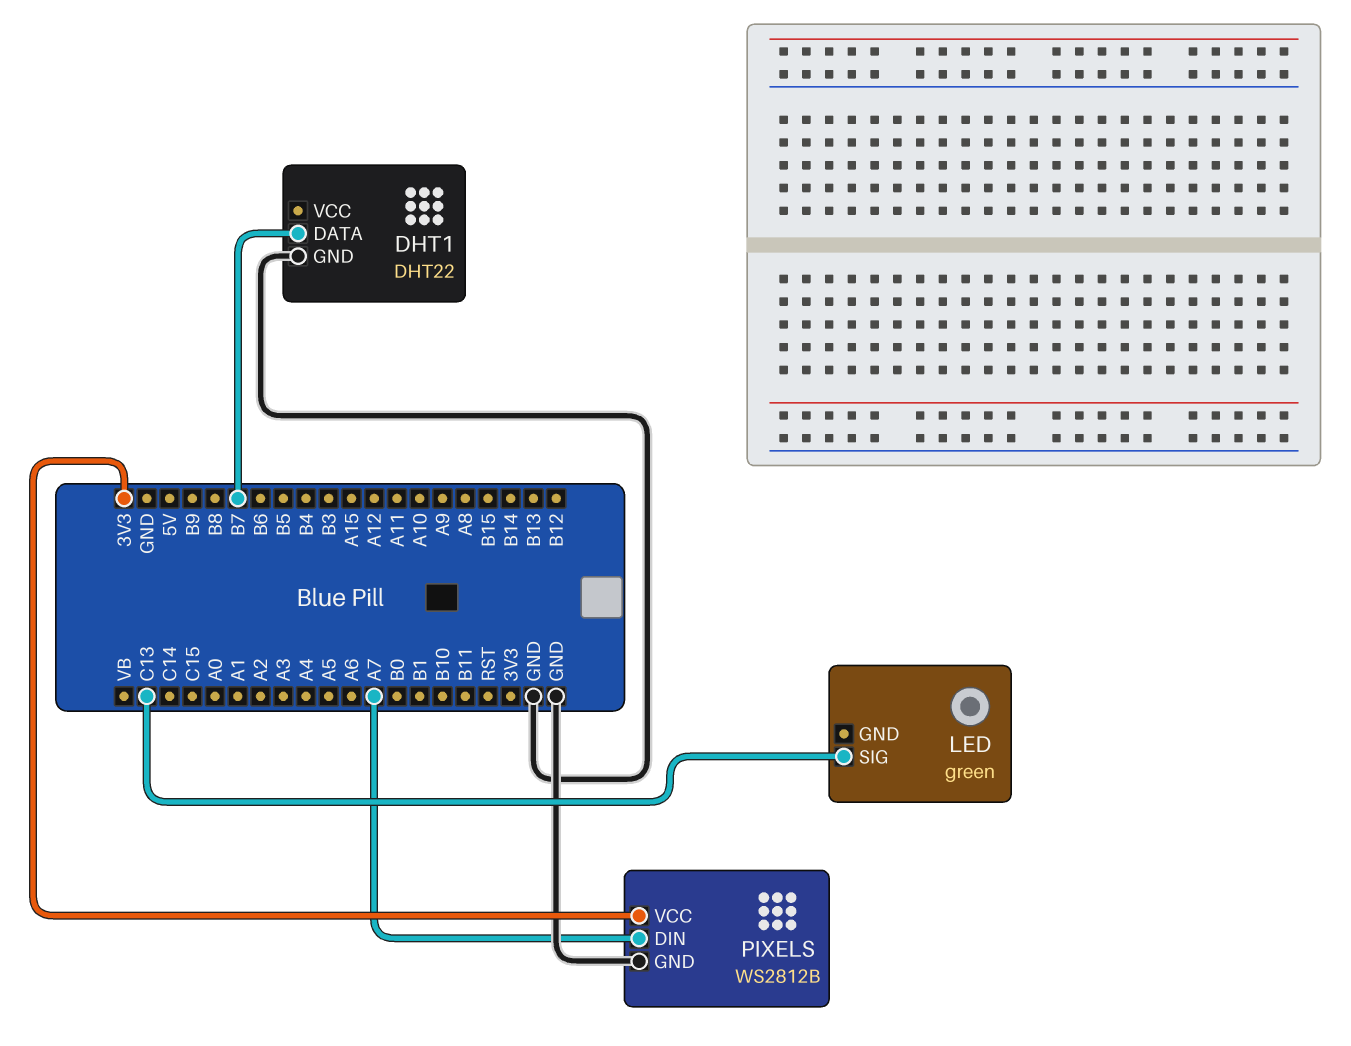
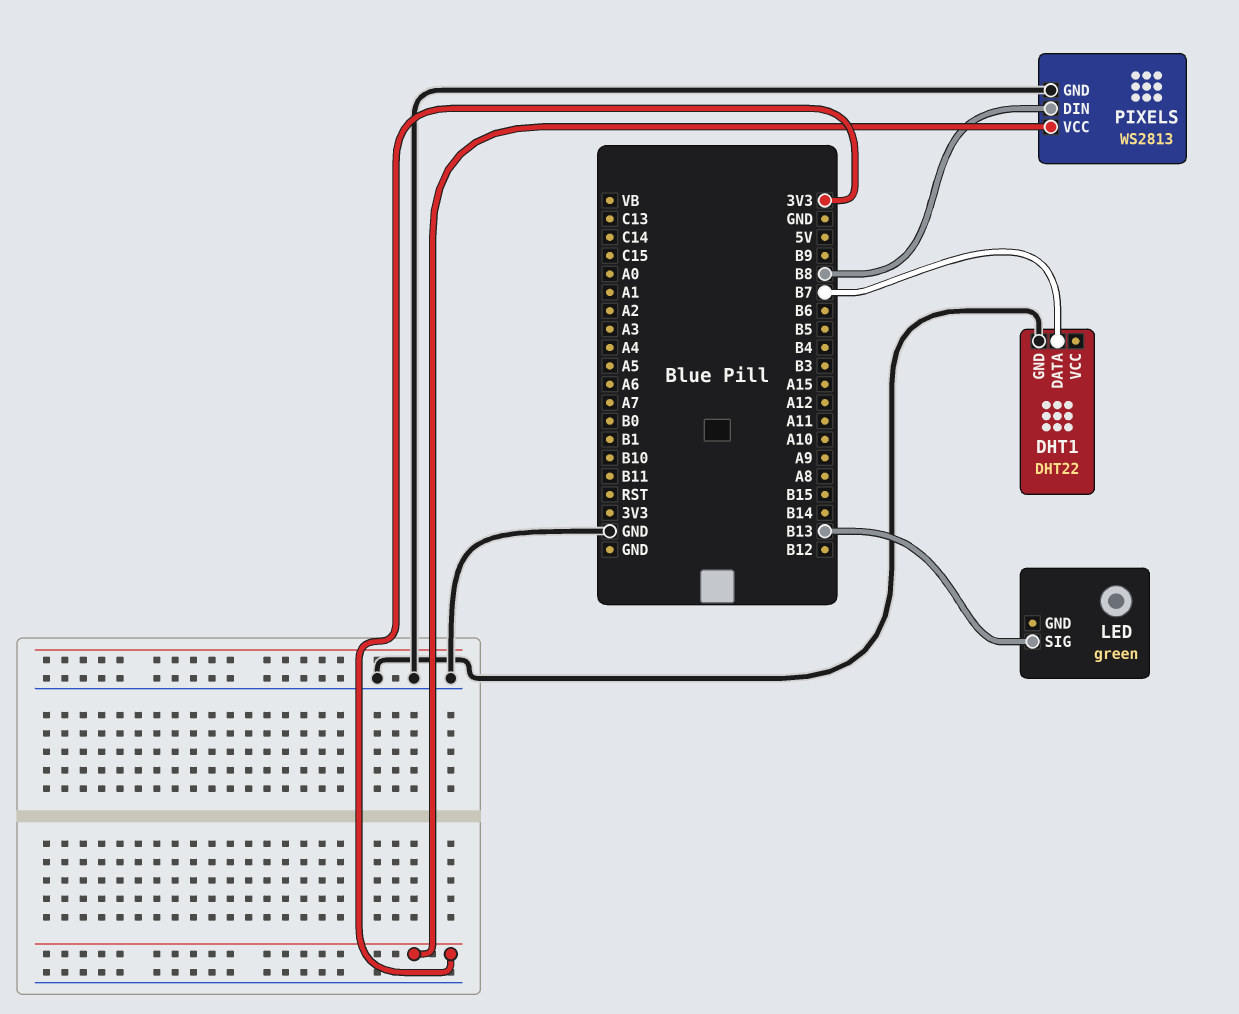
LED pin SIG: C13 -> B13
PIXELS: WS2812B -> WS2813
PIXELS pin DIN: A7 -> B8

